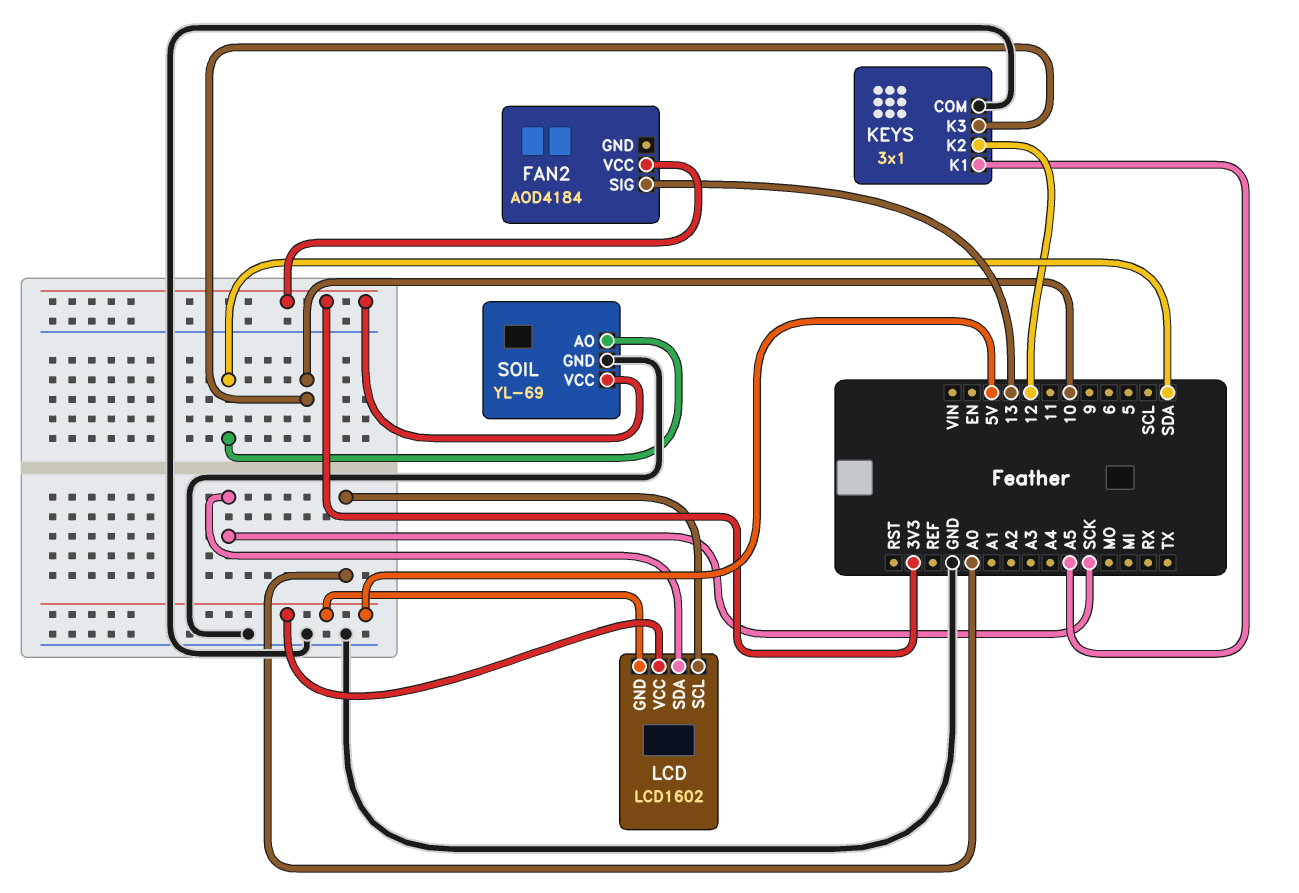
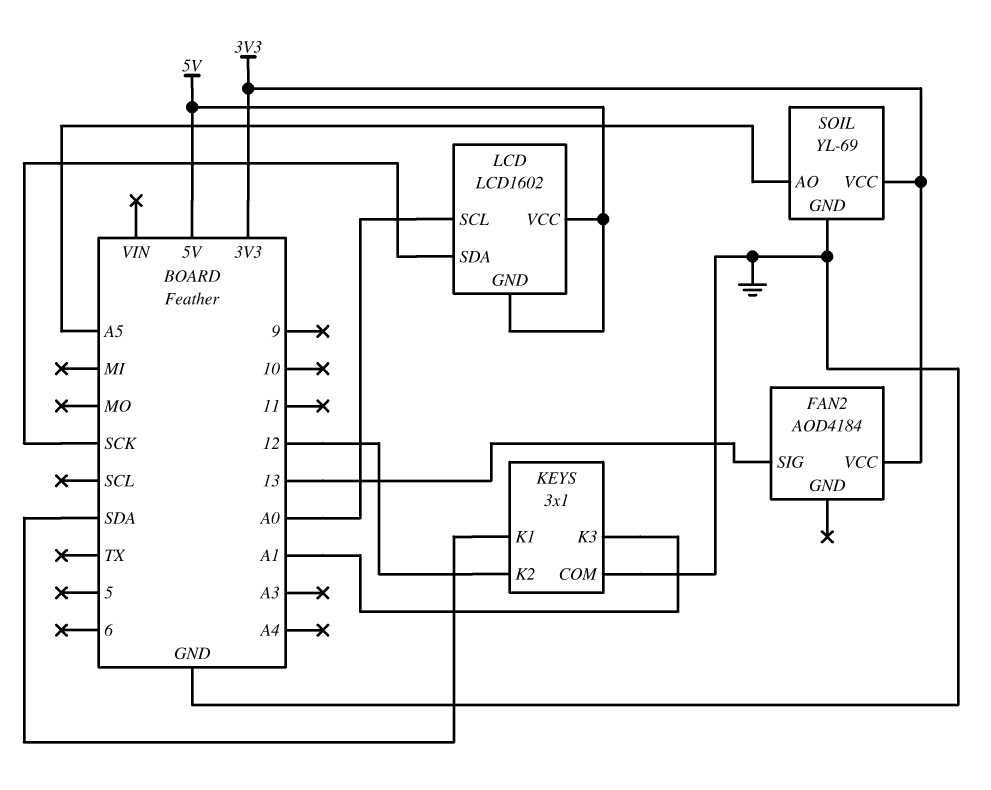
KEYS pin K1: A5 -> SDA
KEYS pin K3: 10 -> A1
SOIL pin AO: SDA -> A5

